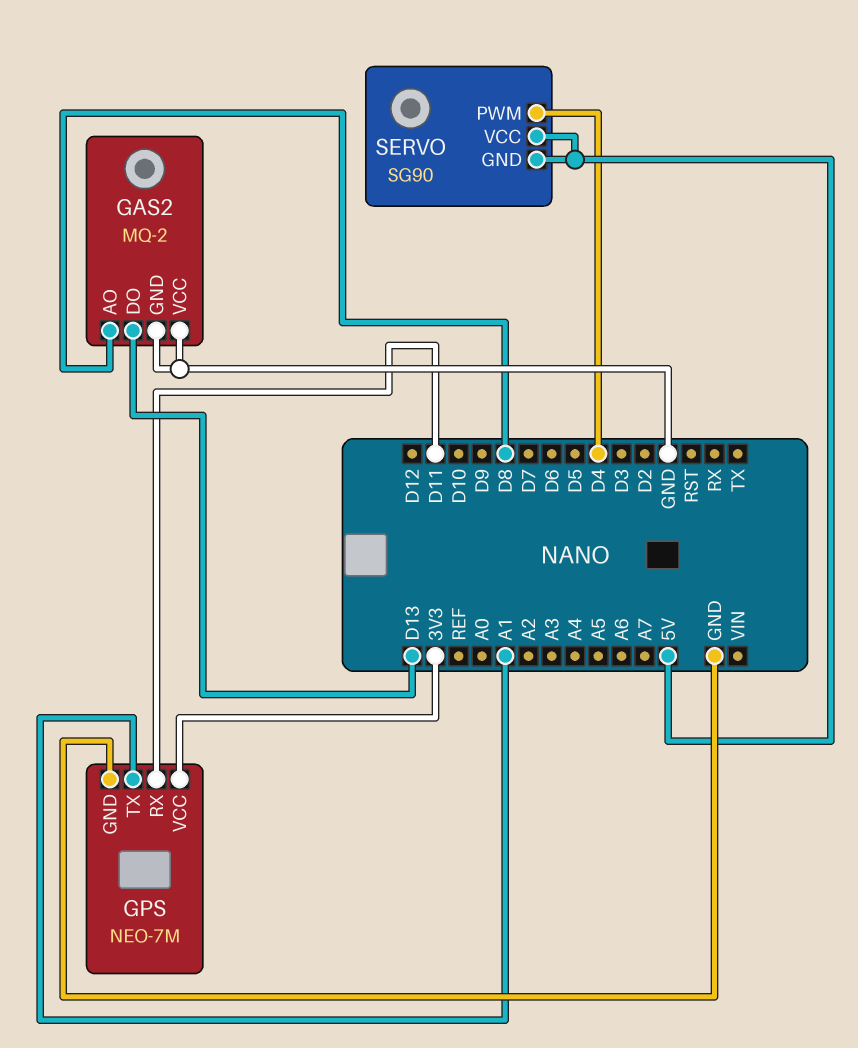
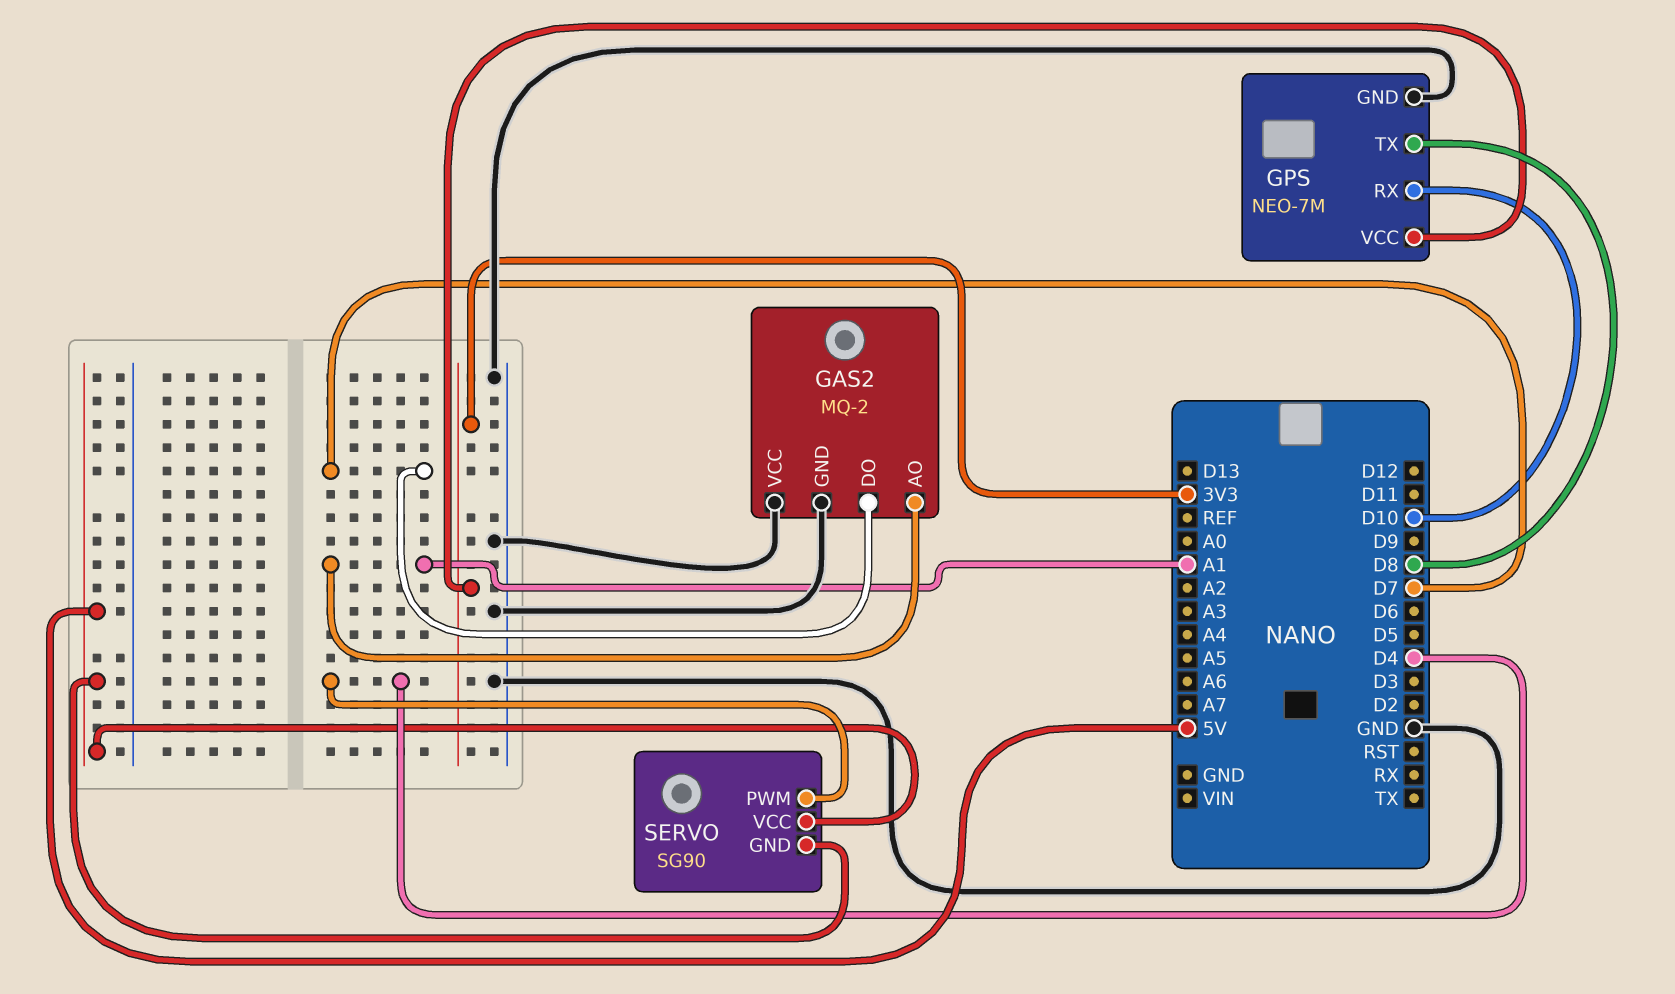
GAS2 pin AO: D8 -> A1
GAS2 pin DO: D13 -> D7
GPS pin RX: D11 -> D10
GPS pin TX: A1 -> D8

